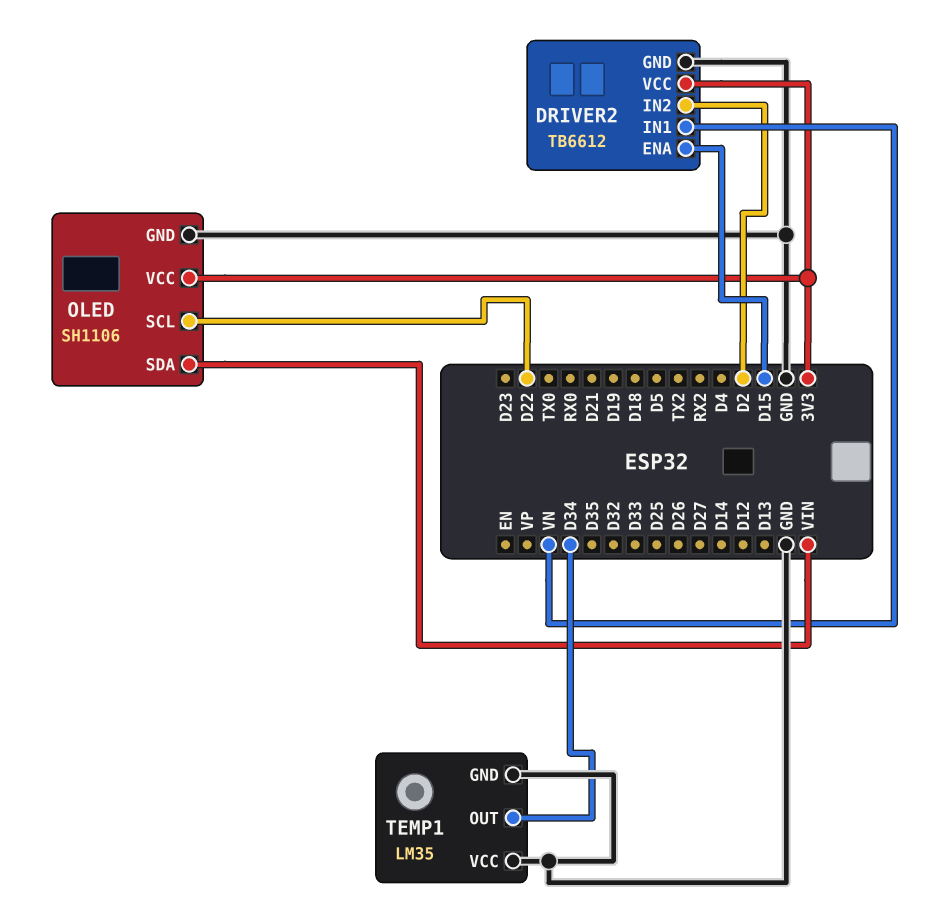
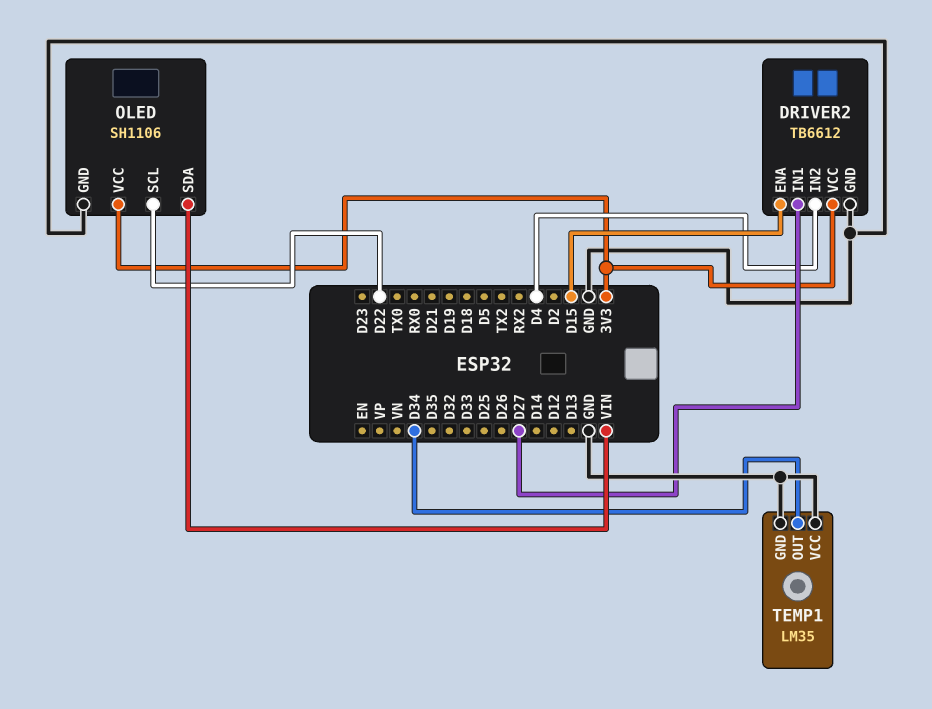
DRIVER2 pin IN1: VN -> D27
DRIVER2 pin IN2: D2 -> D4

